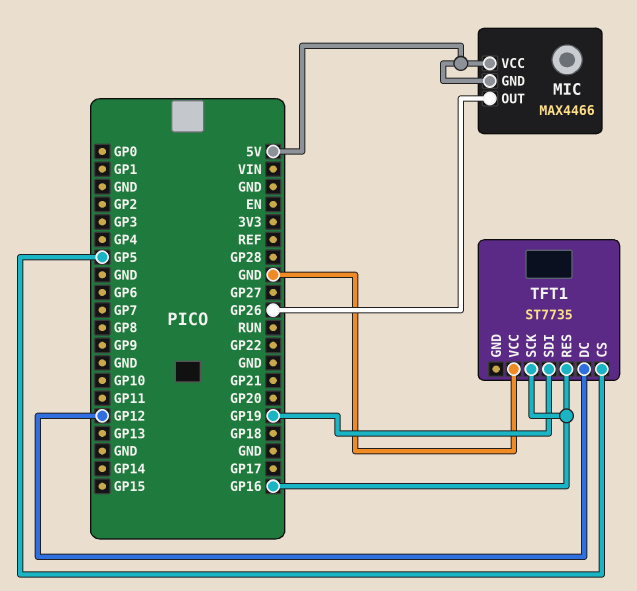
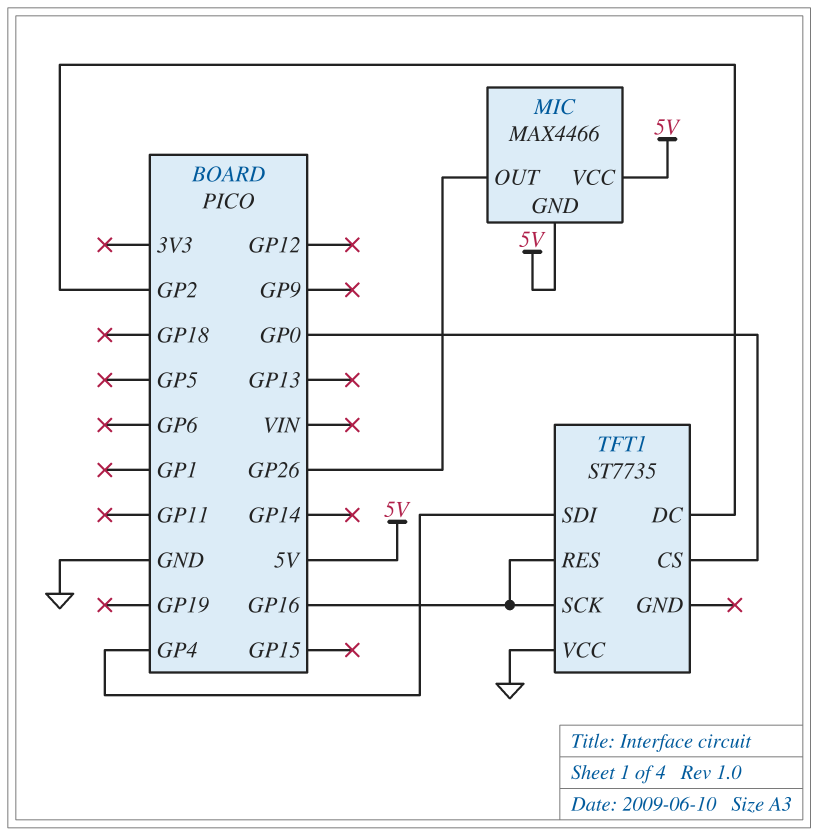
TFT1 pin CS: GP5 -> GP0
TFT1 pin DC: GP12 -> GP2
TFT1 pin SDI: GP19 -> GP4

